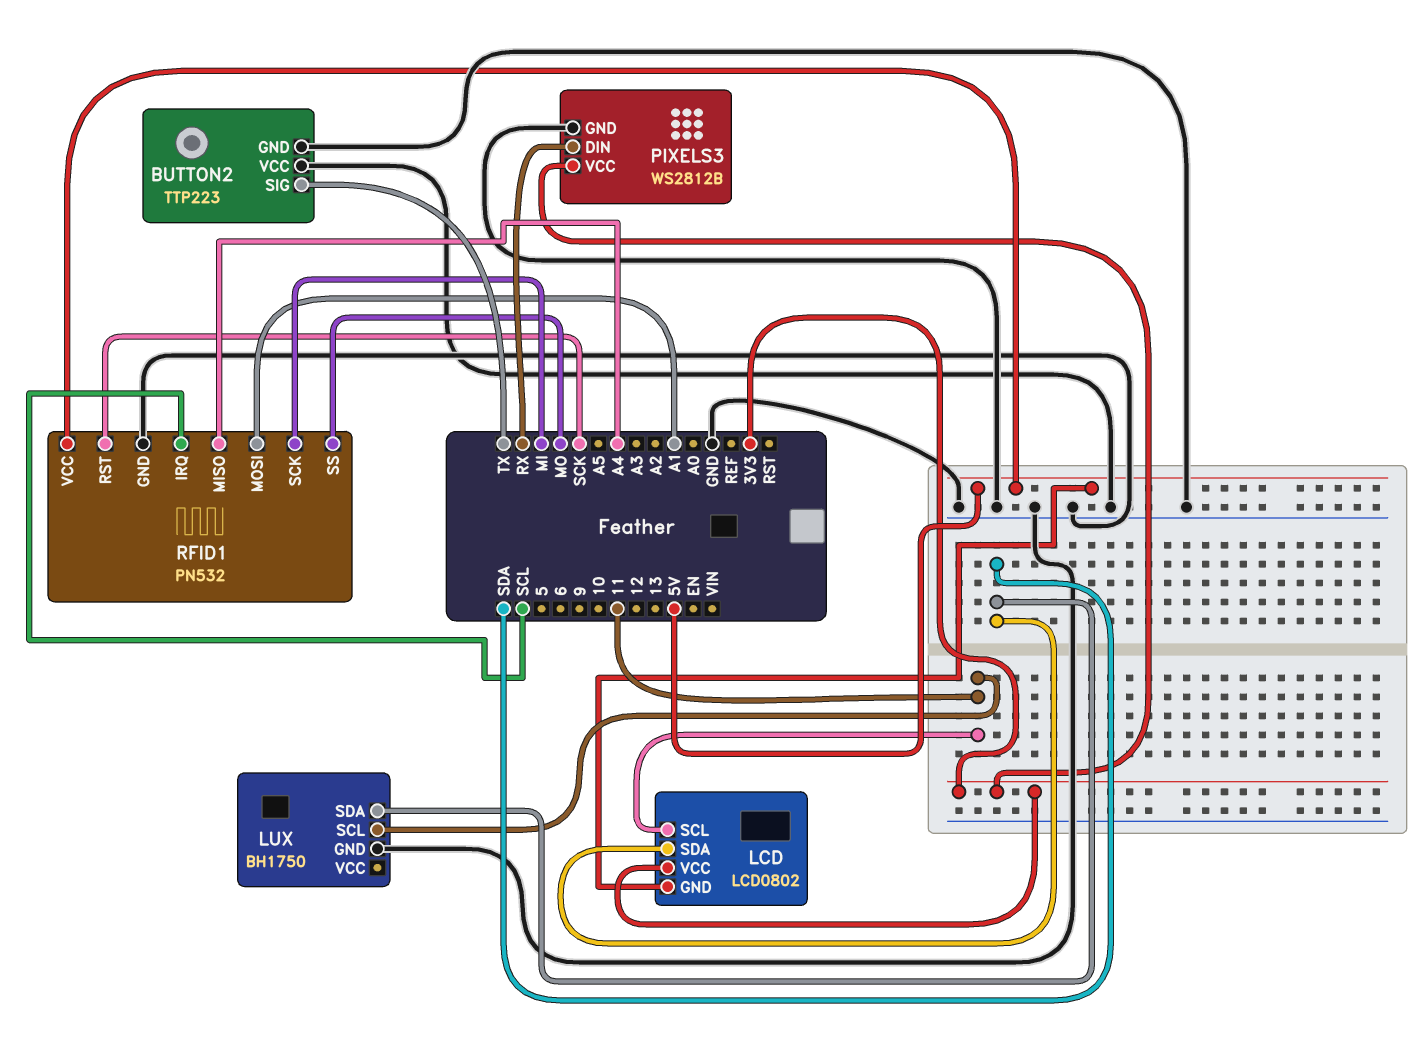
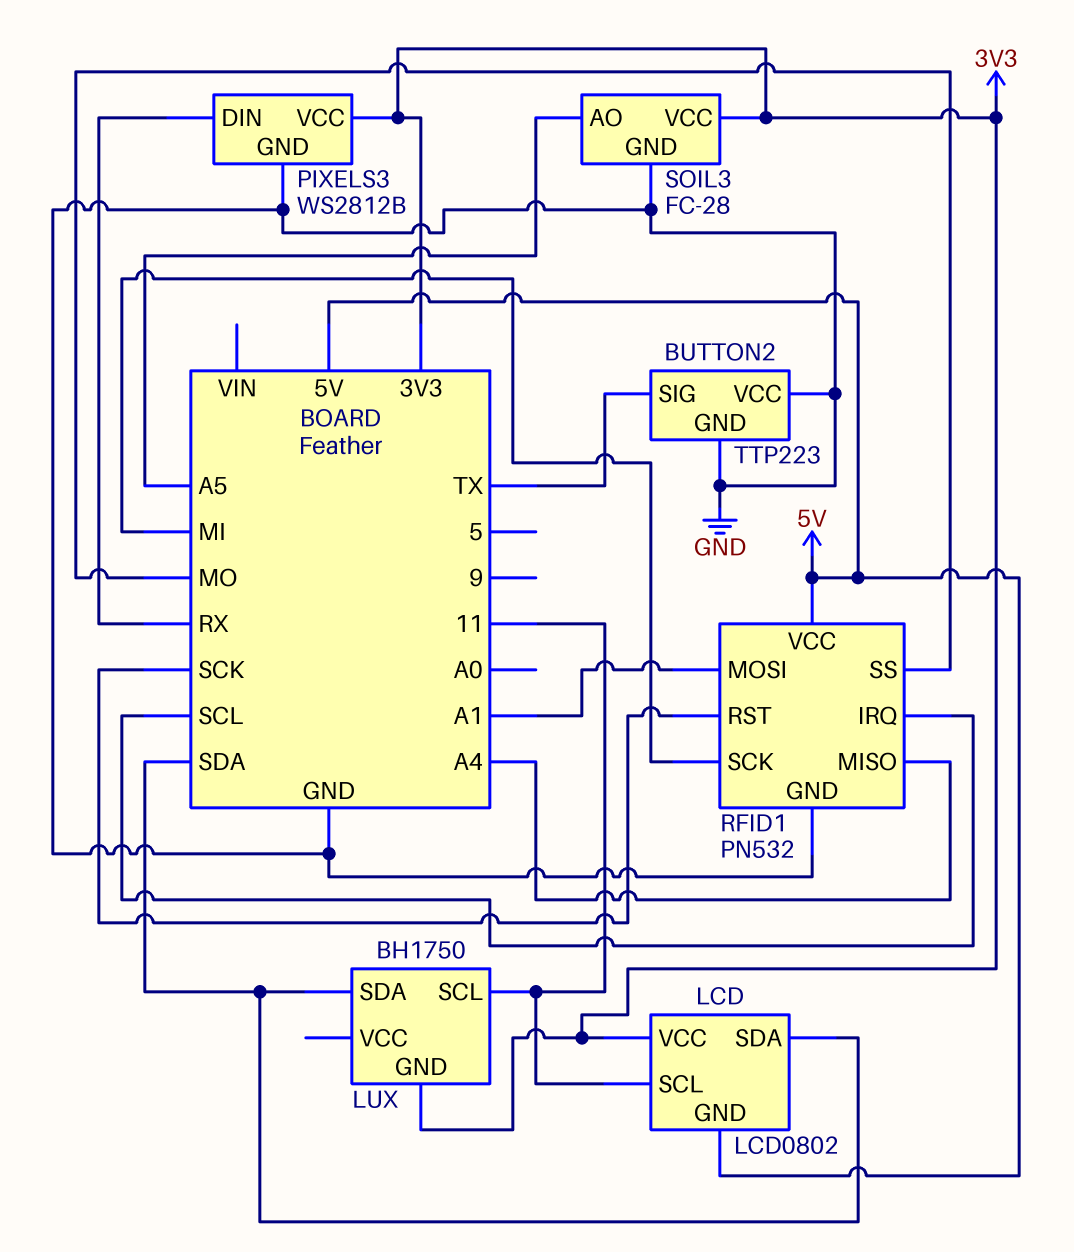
LUX pin GND: GND -> 3V3
SOIL3: none -> FC-28
SOIL3 pin AO: none -> A5
SOIL3 pin GND: none -> GND
SOIL3 pin VCC: none -> 3V3

